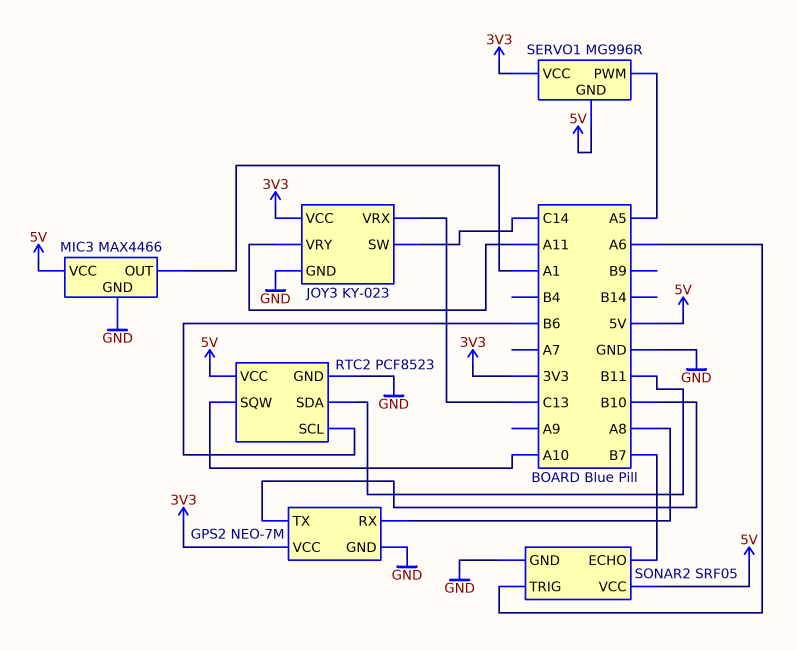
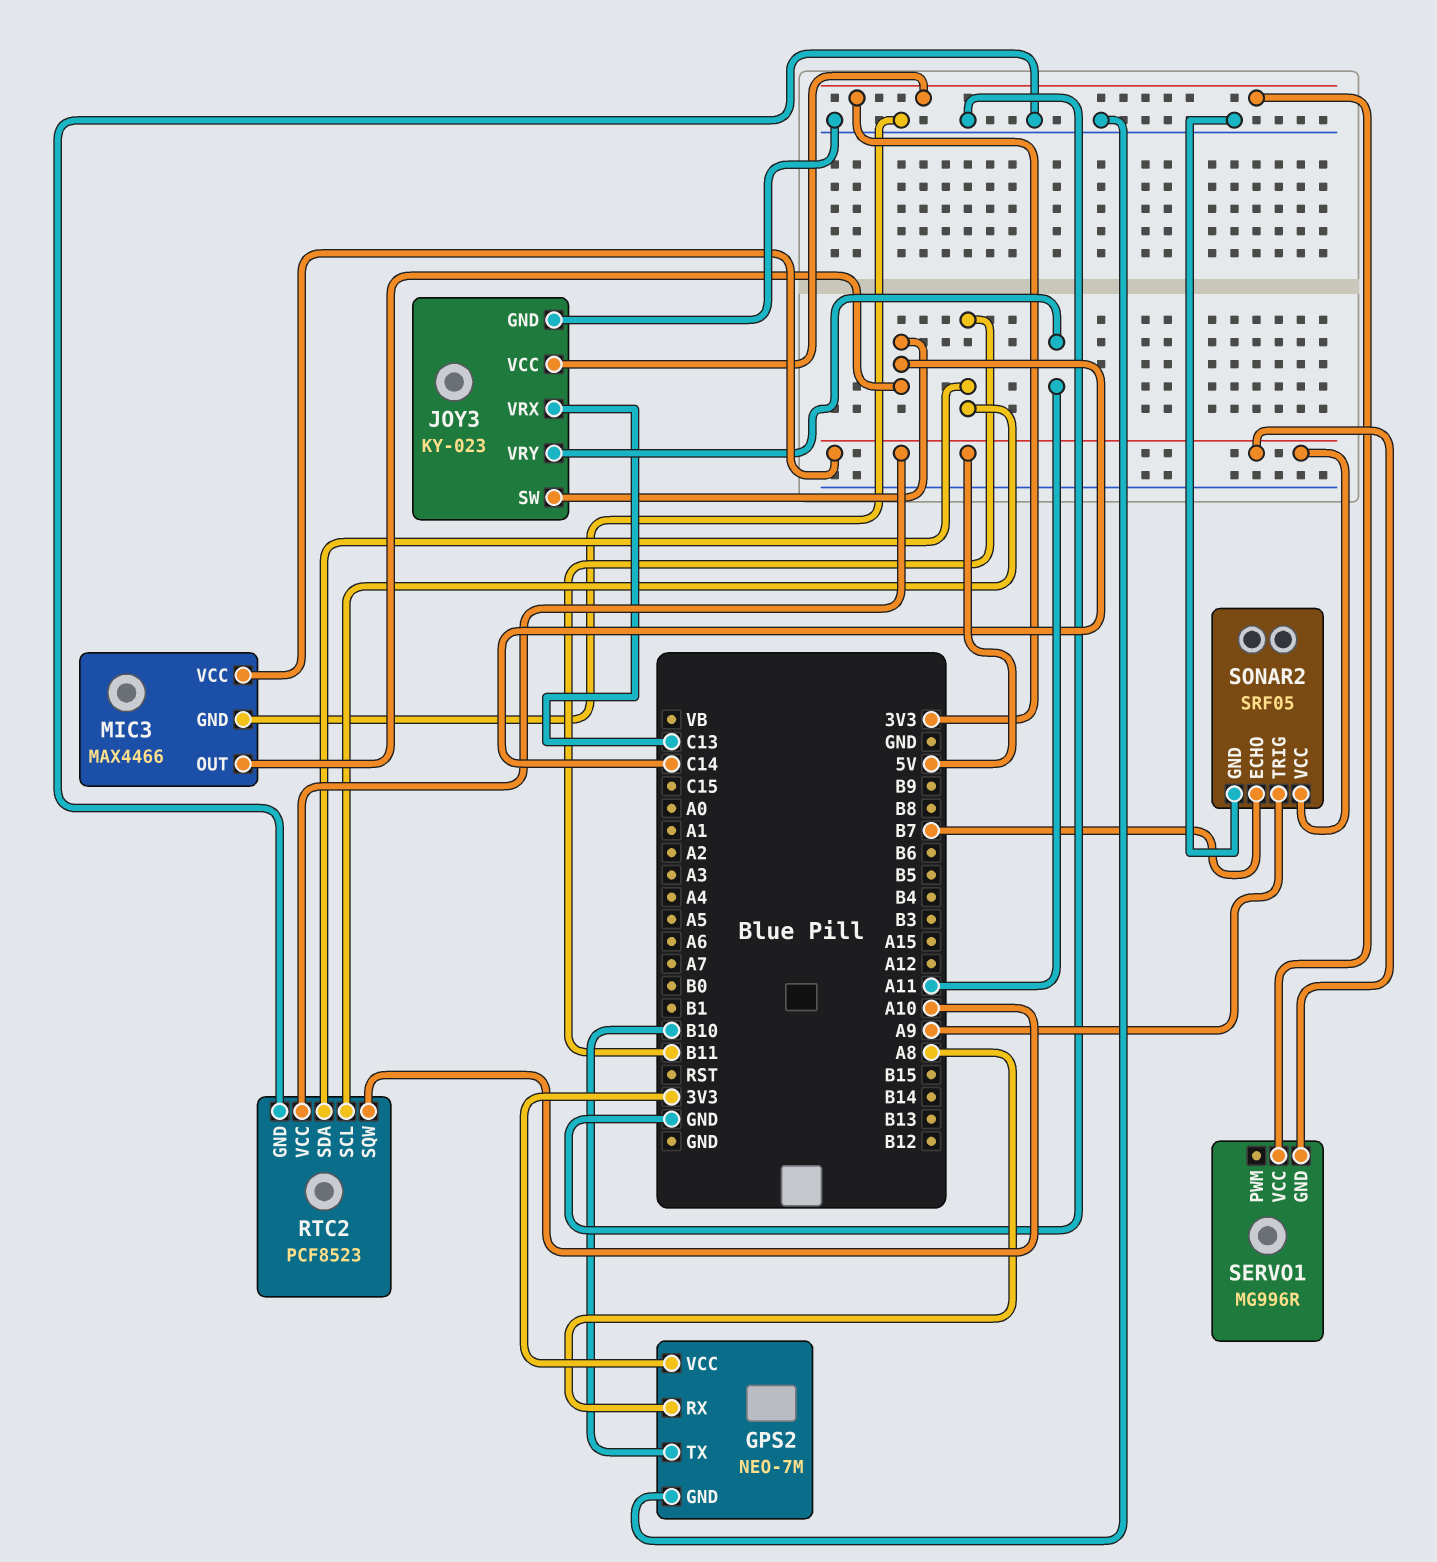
MIC3 pin OUT: A1 -> C14
RTC2 pin SCL: B6 -> B11
SERVO1 pin PWM: A5 -> none
SONAR2 pin TRIG: A6 -> A9

